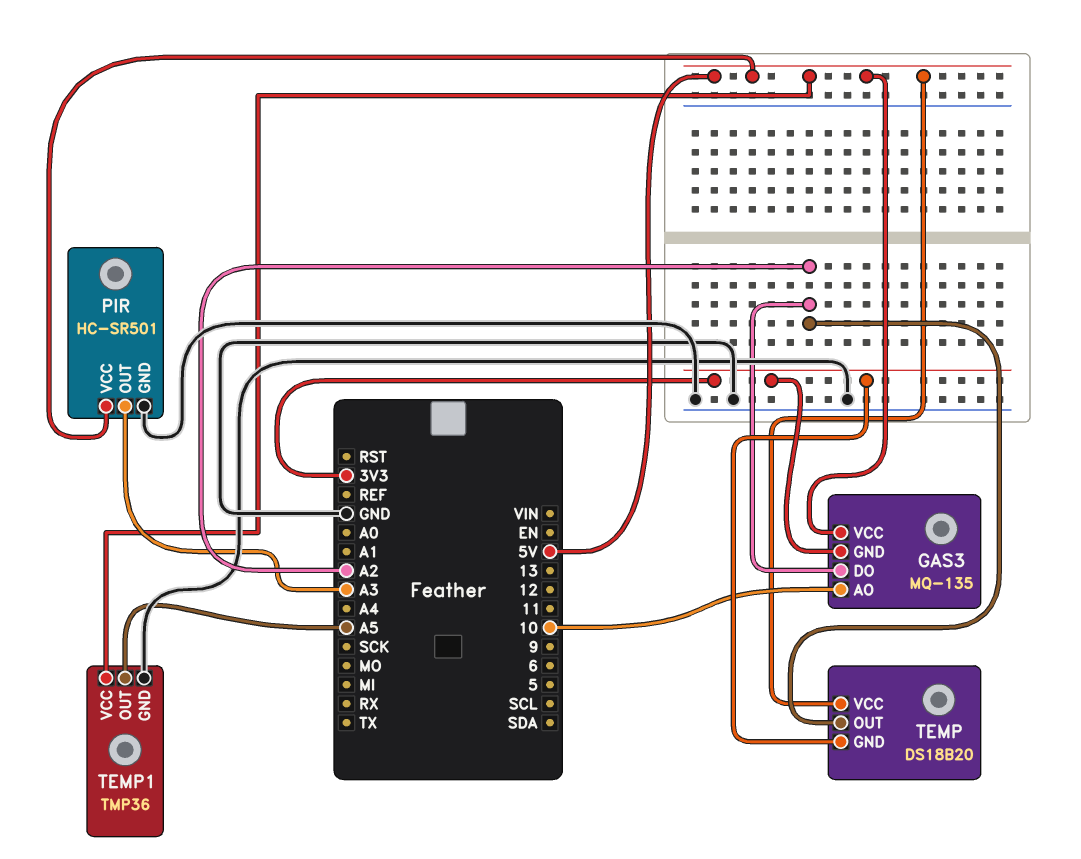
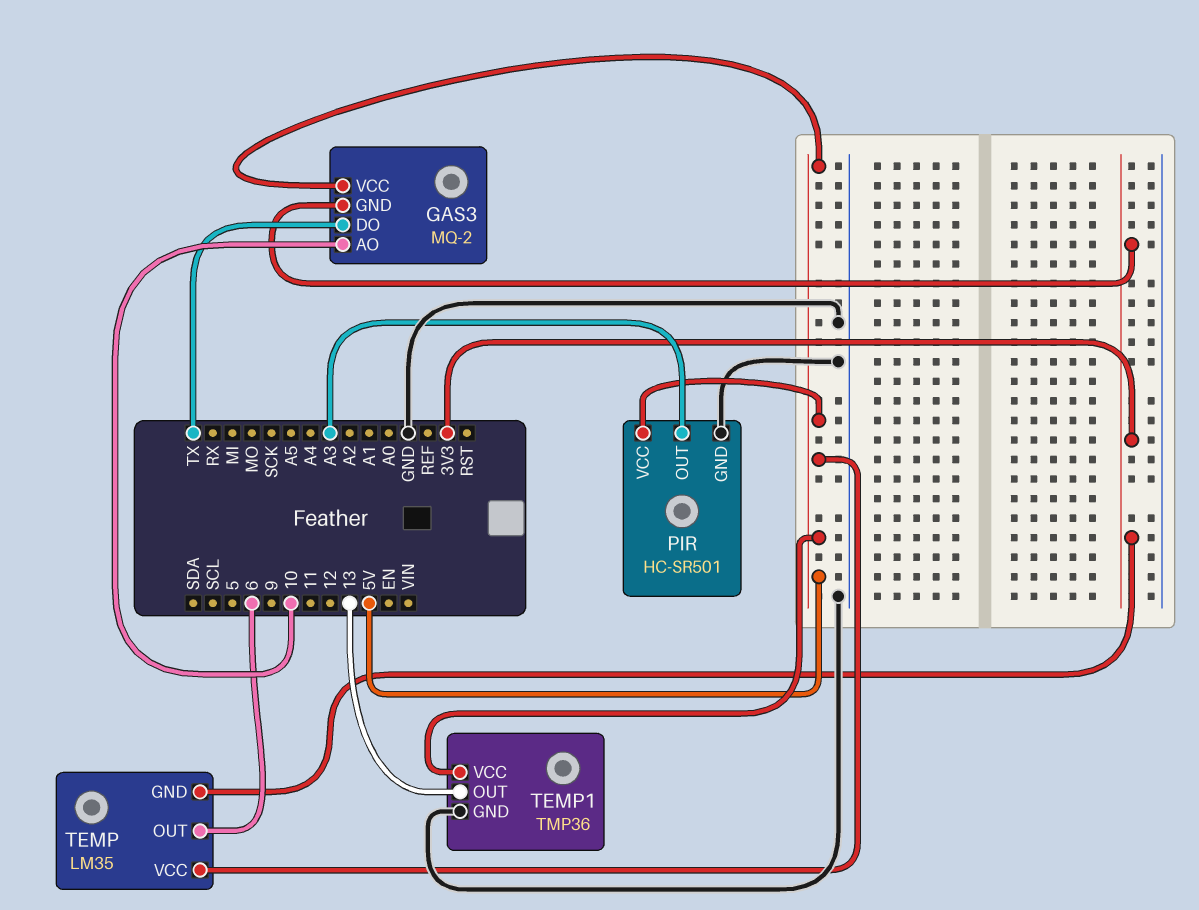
GAS3: MQ-135 -> MQ-2
GAS3 pin DO: A2 -> TX
TEMP: DS18B20 -> LM35
TEMP pin OUT: A2 -> 6
TEMP1 pin OUT: A5 -> 13

